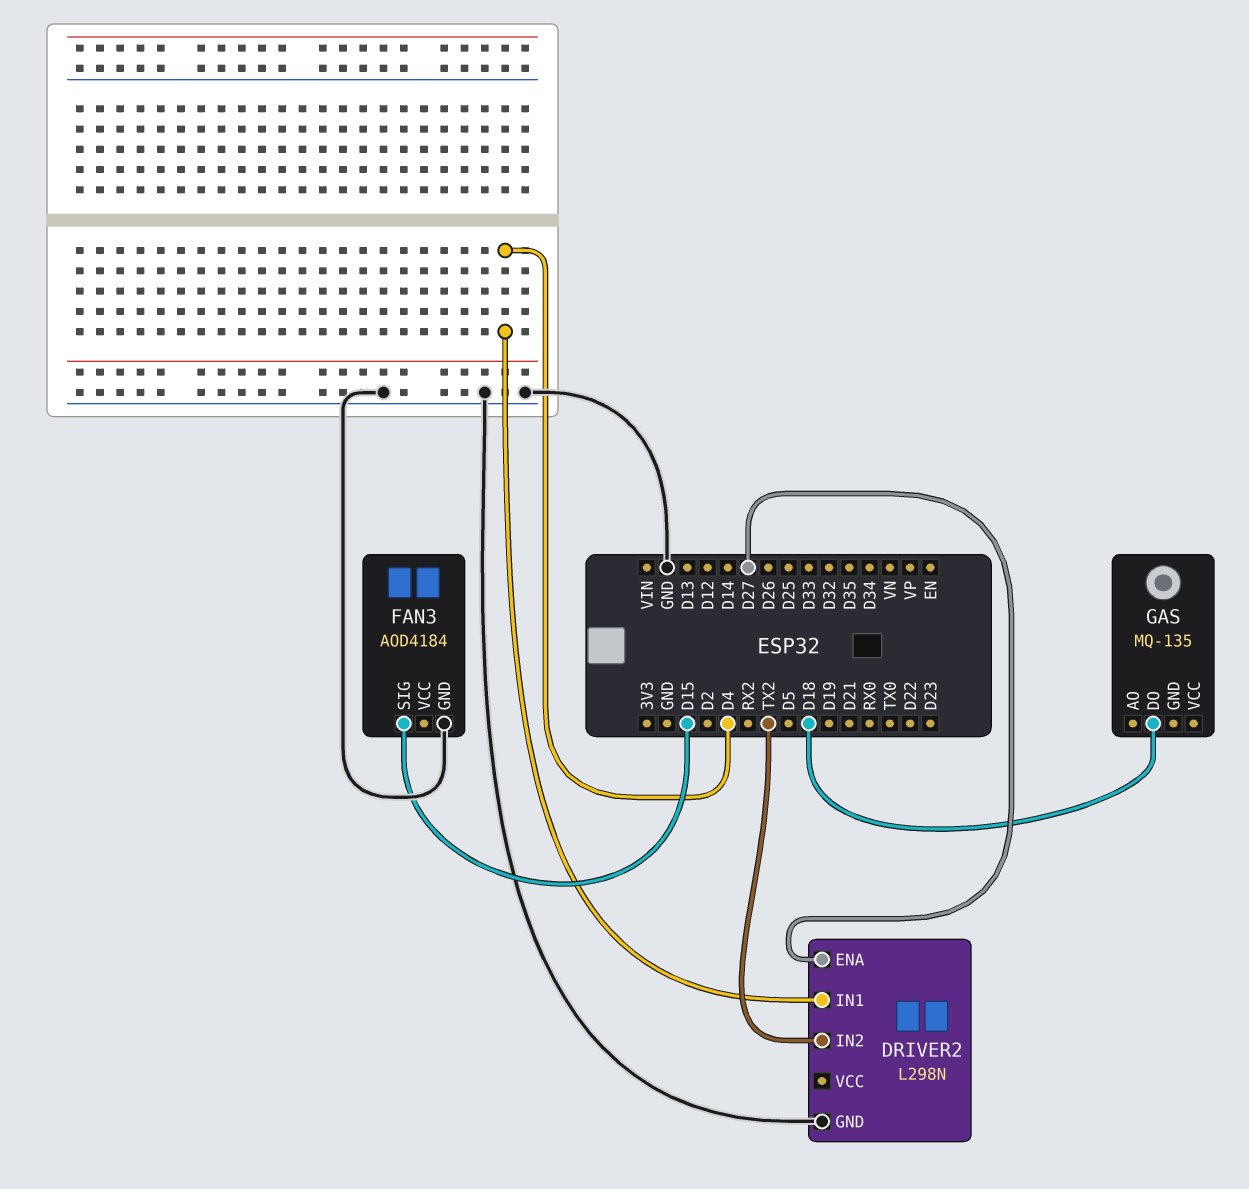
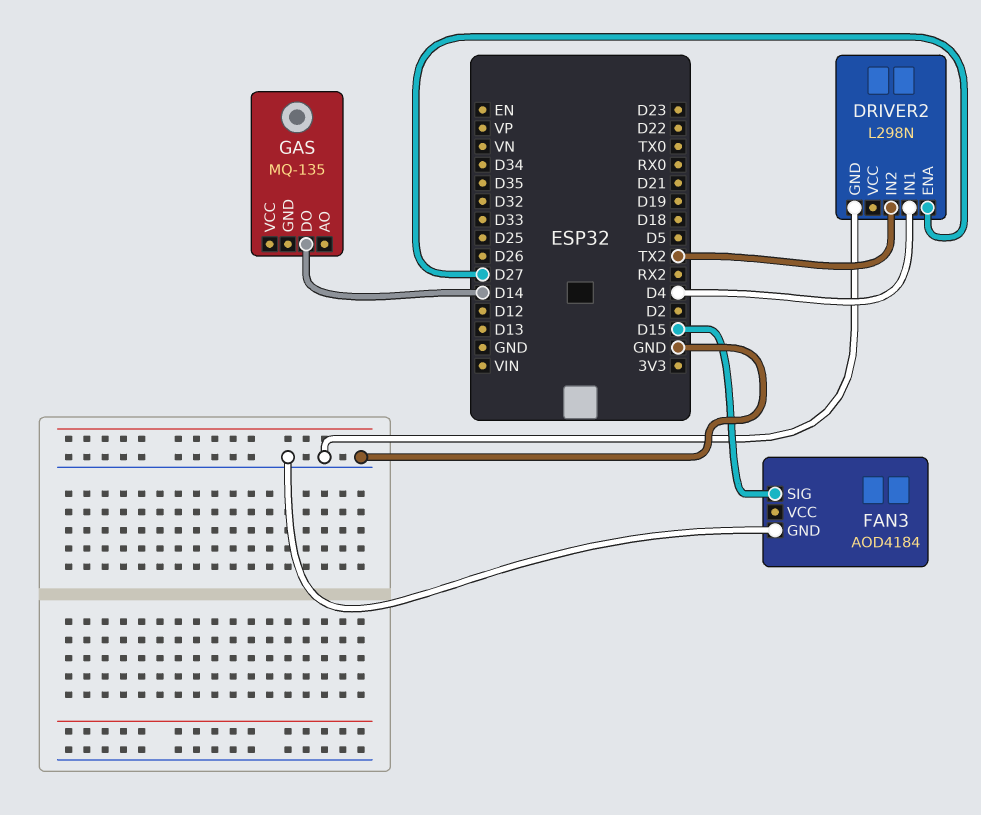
GAS pin DO: D18 -> D14

